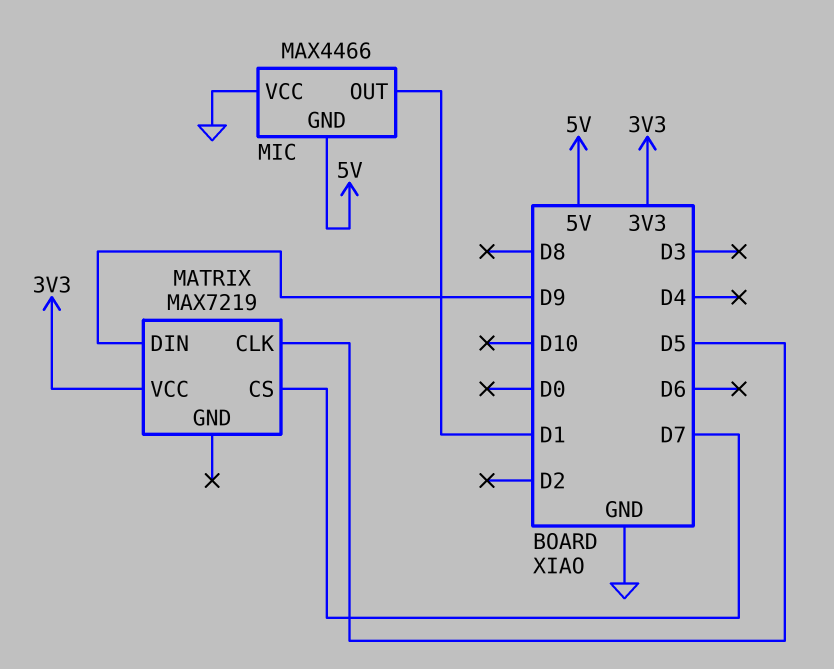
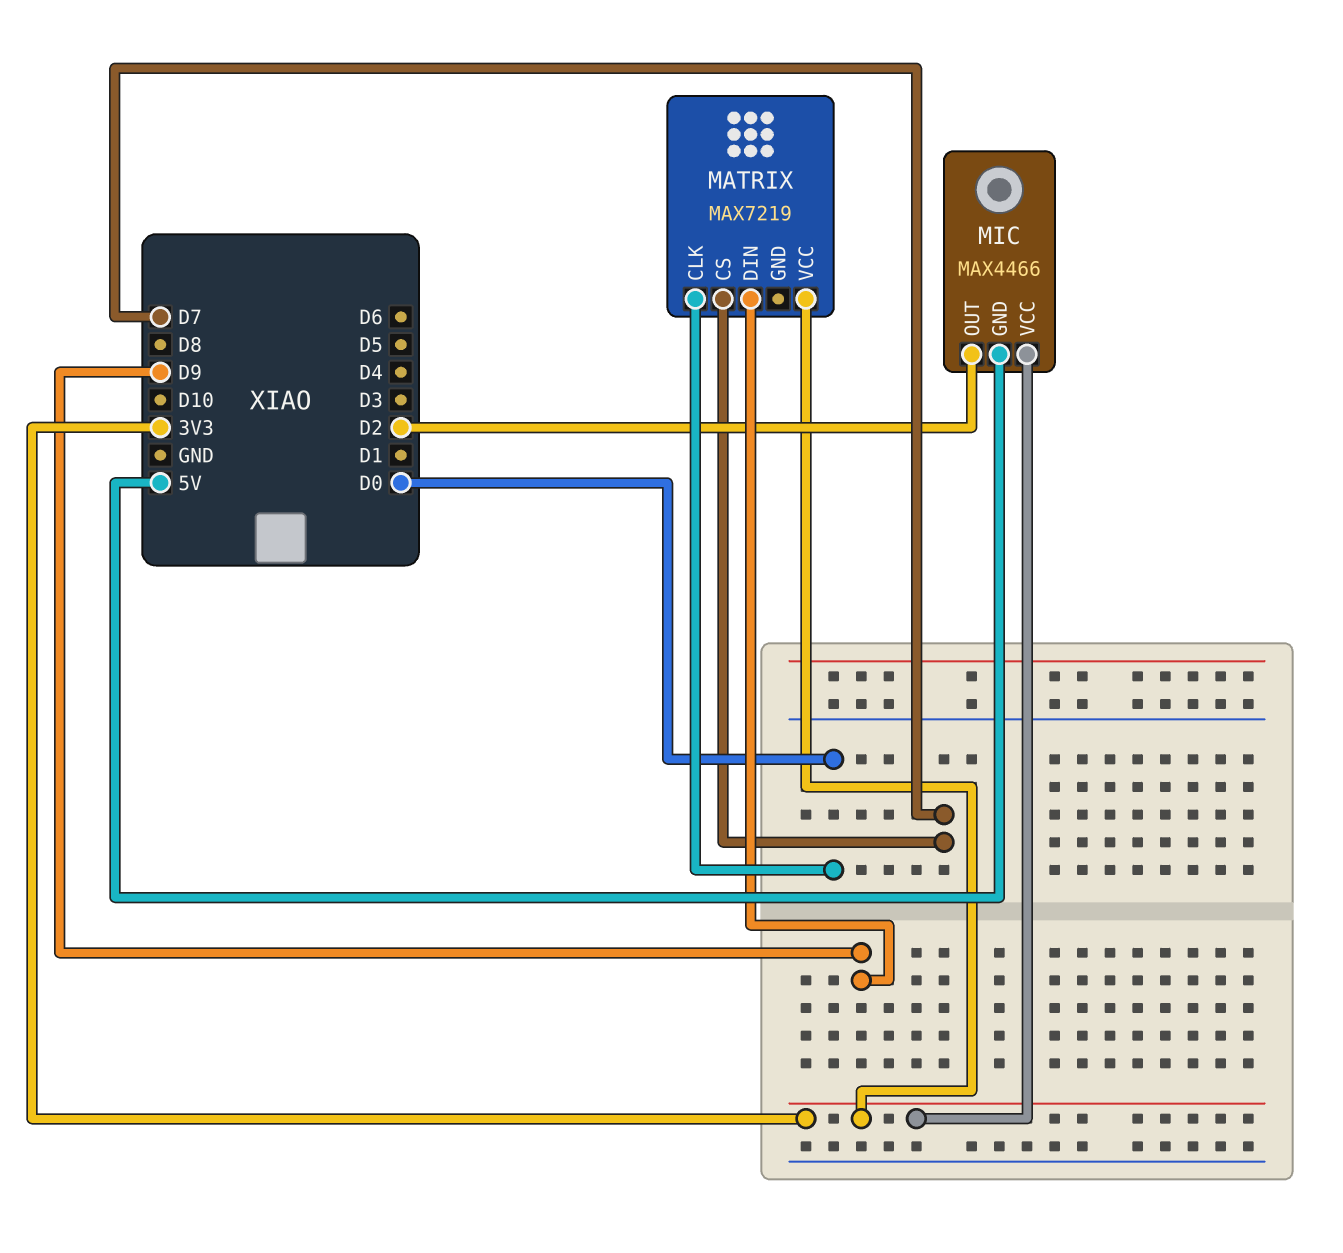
MATRIX pin CLK: D5 -> D0
MIC pin OUT: D1 -> D2
MIC pin VCC: GND -> 3V3

